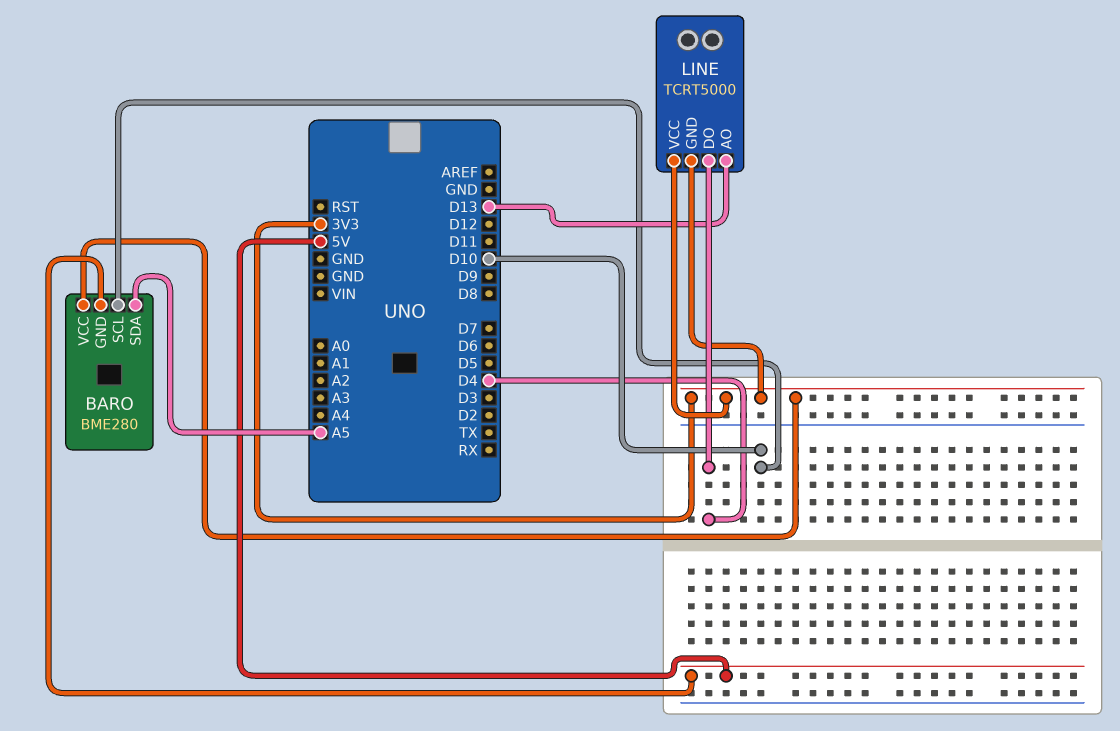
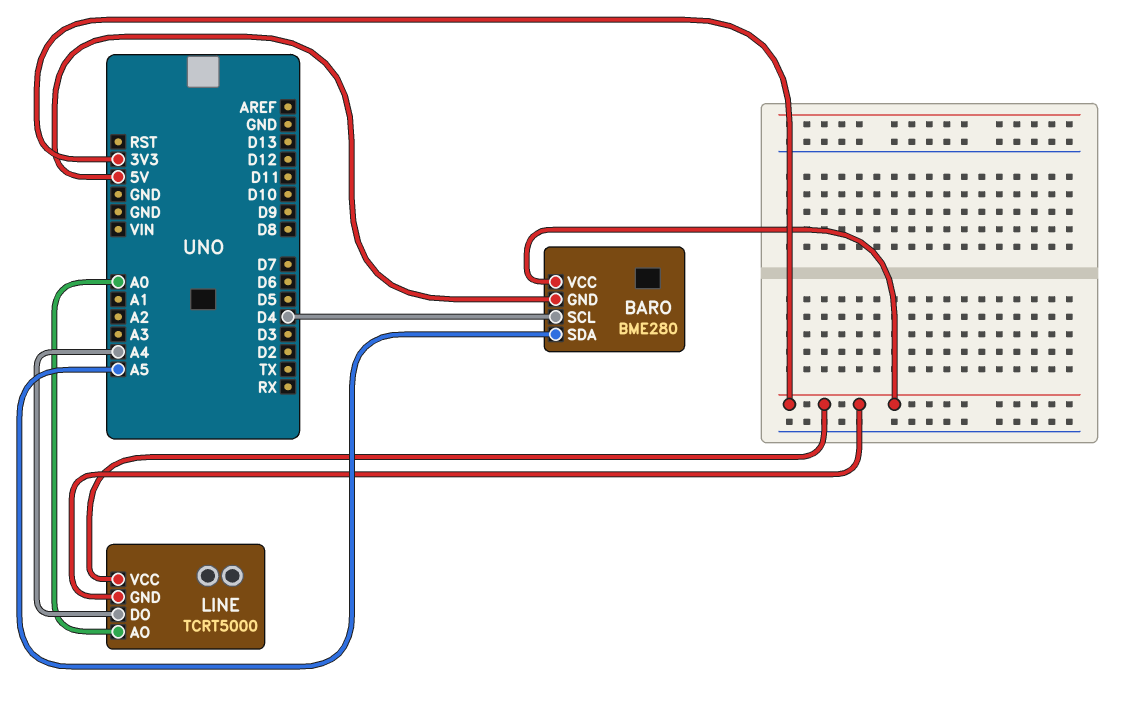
BARO pin SCL: D10 -> D4
LINE pin AO: D13 -> A0
LINE pin DO: D4 -> A4

